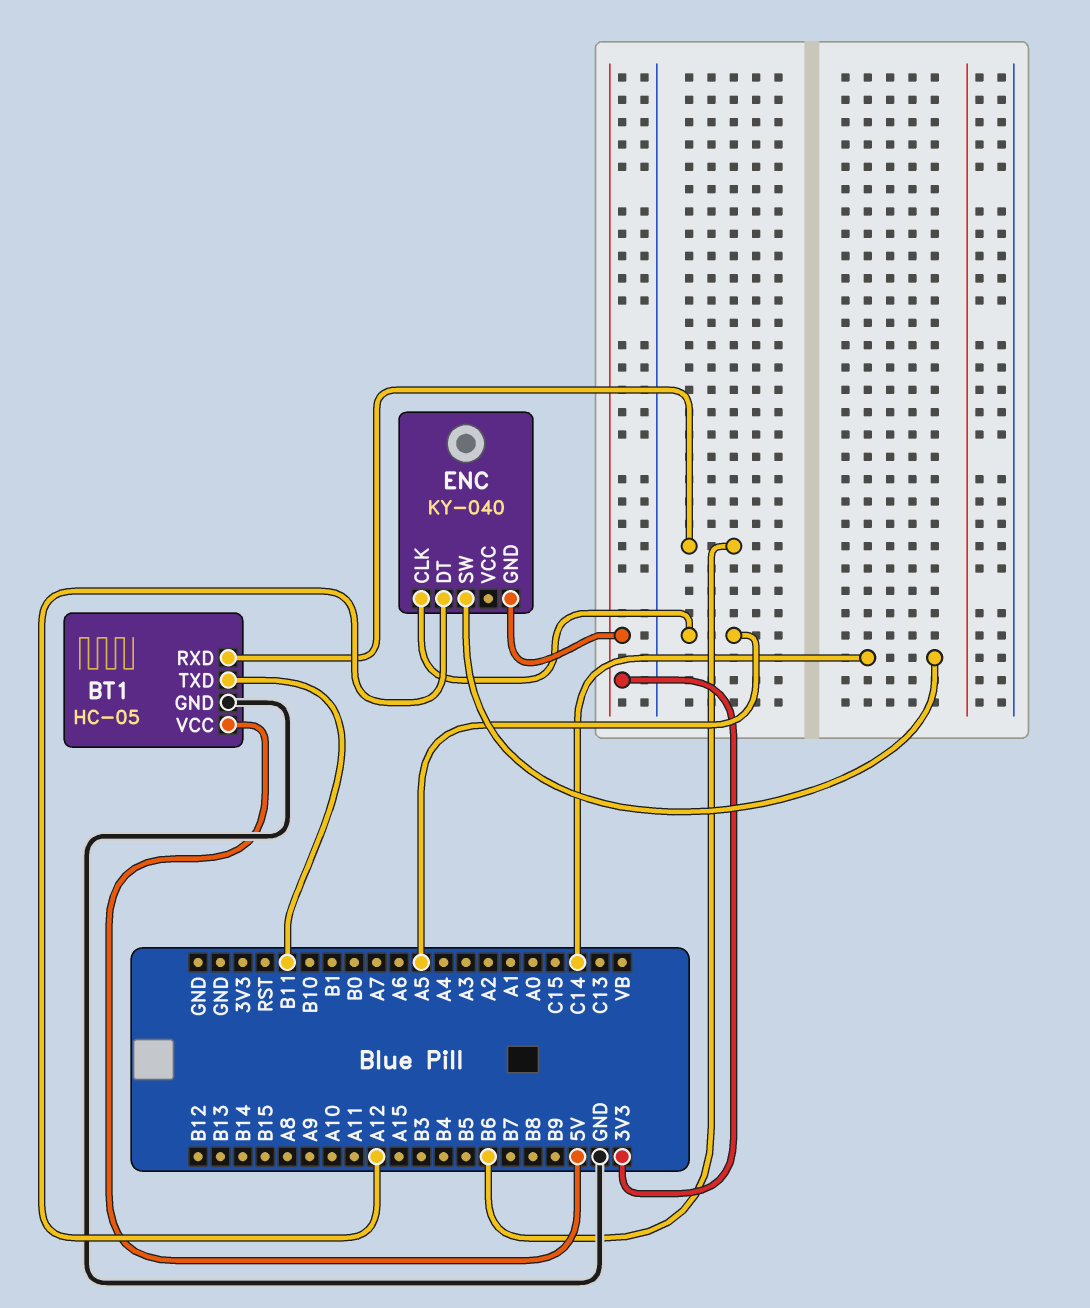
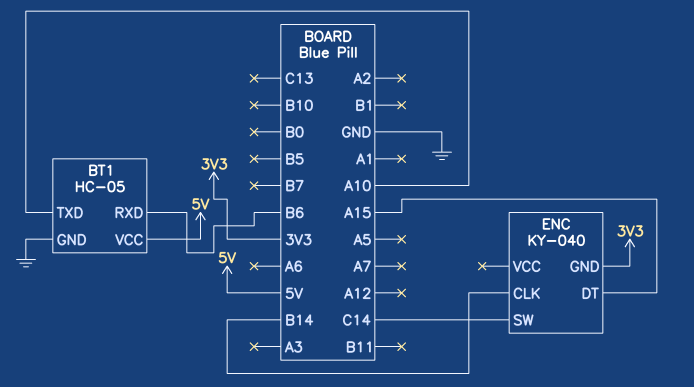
BT1 pin TXD: B11 -> A10
ENC pin CLK: A5 -> B14
ENC pin DT: A12 -> A15

